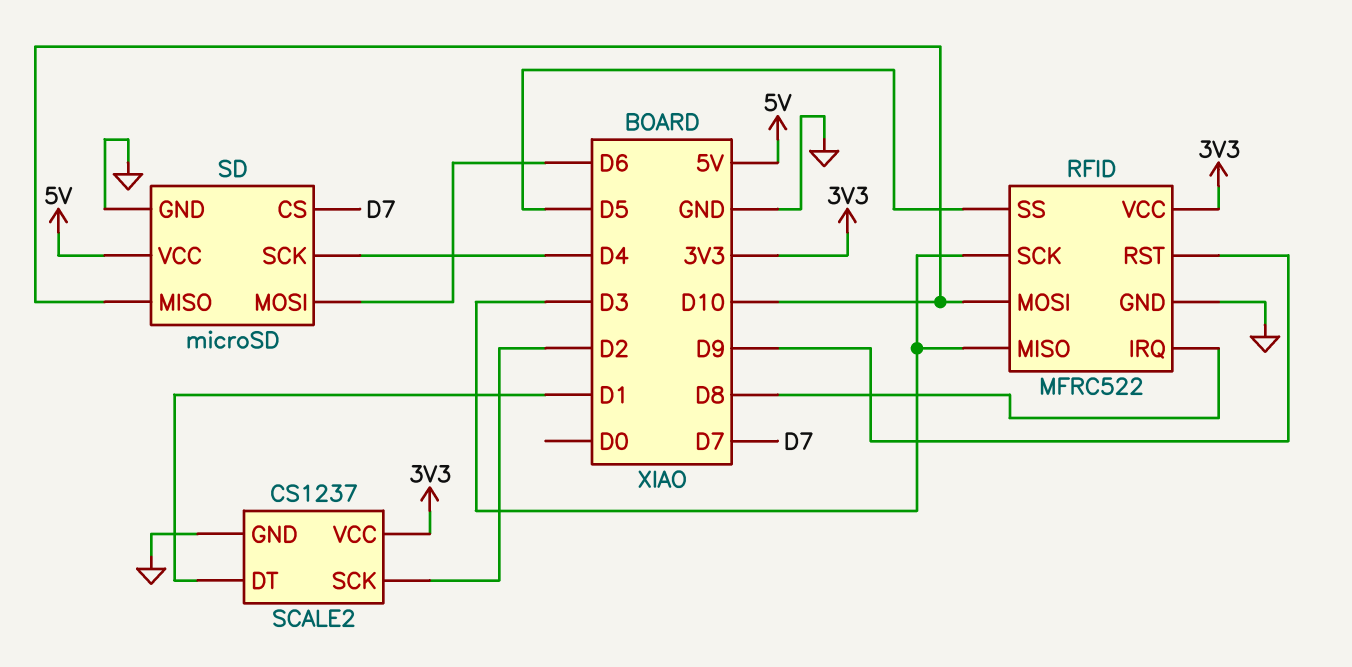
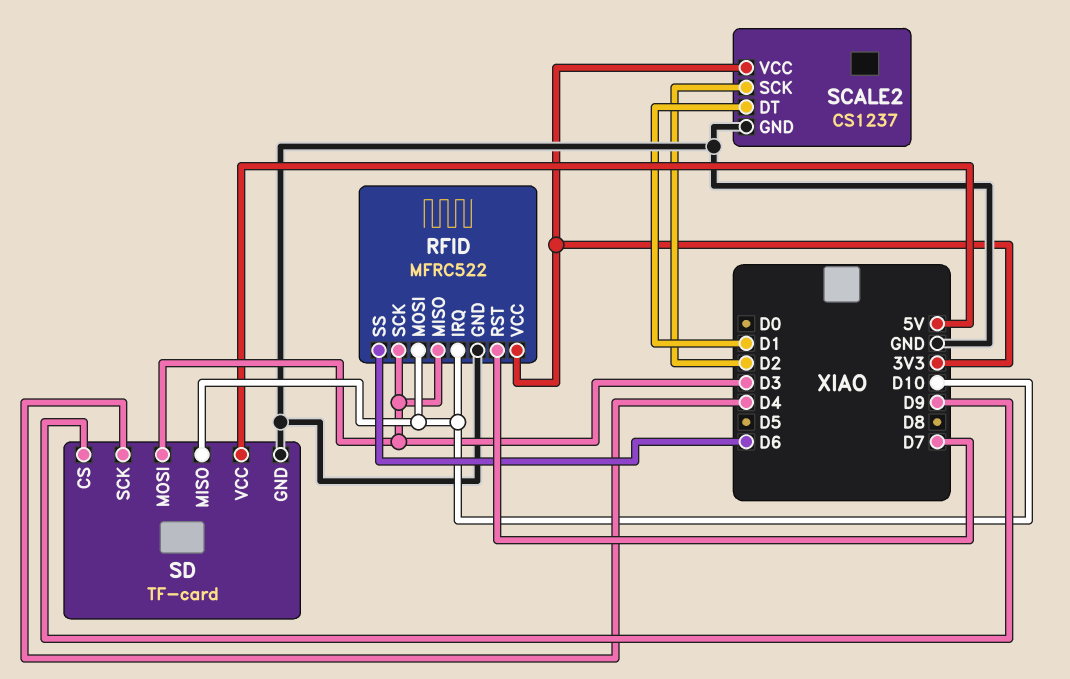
RFID pin IRQ: D8 -> D10
RFID pin RST: D9 -> D7
RFID pin SS: D5 -> D6
SD: microSD -> TF-card
SD pin CS: D7 -> D9
SD pin MOSI: D6 -> D3

